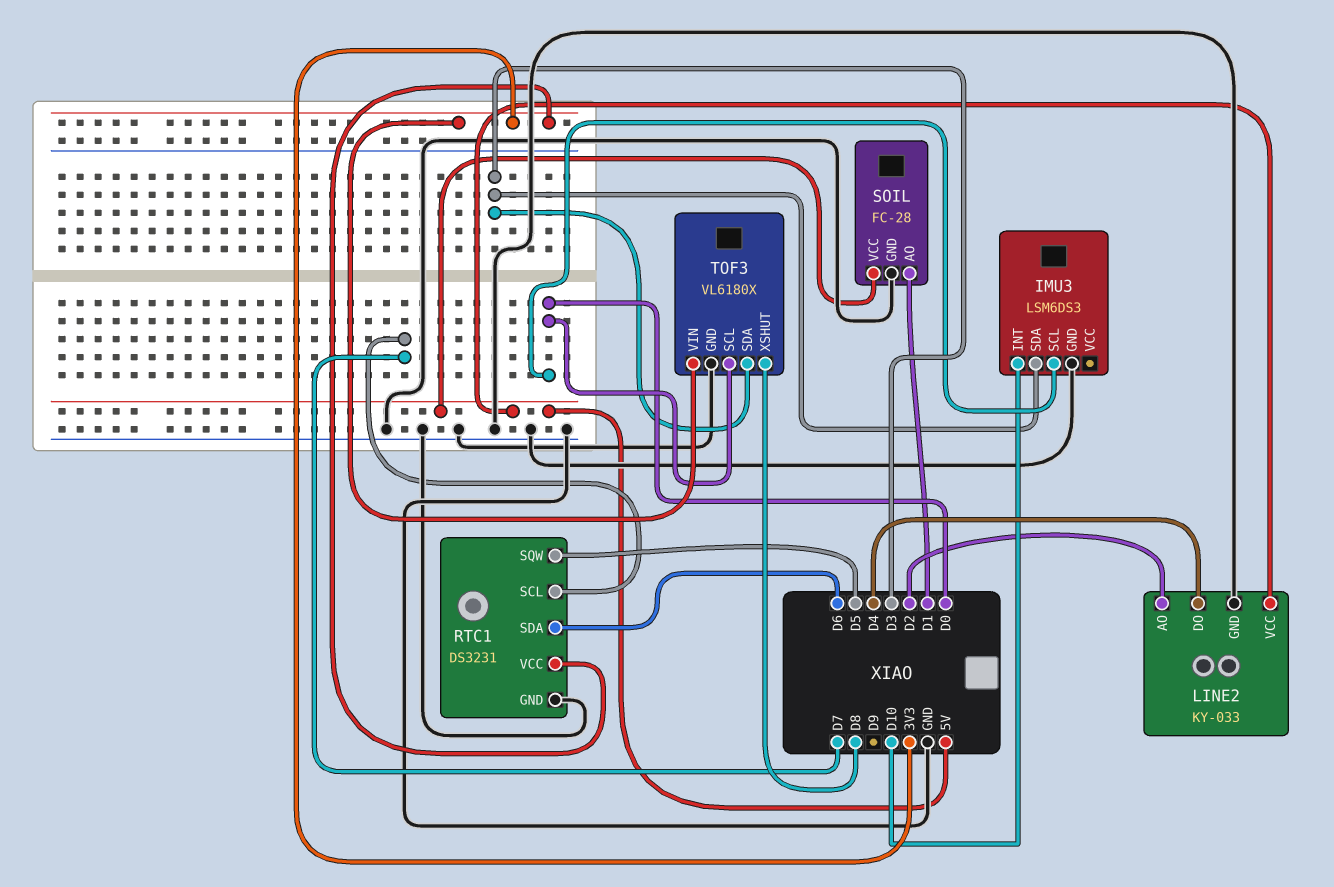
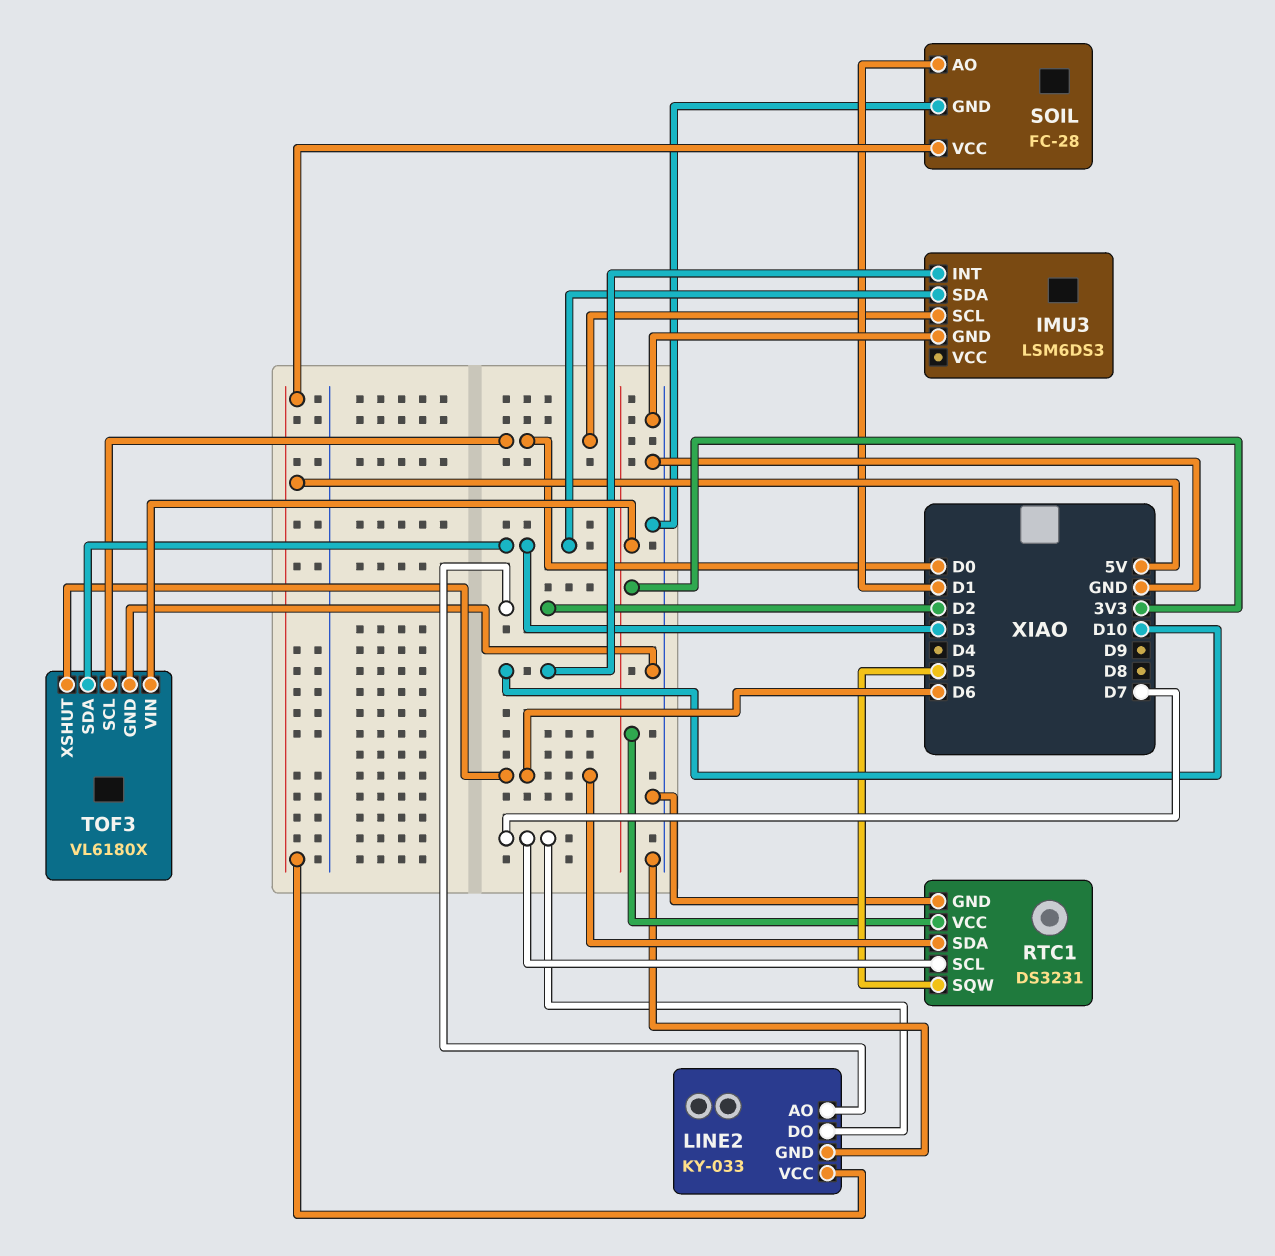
LINE2 pin DO: D4 -> D7
TOF3 pin XSHUT: D8 -> D6

